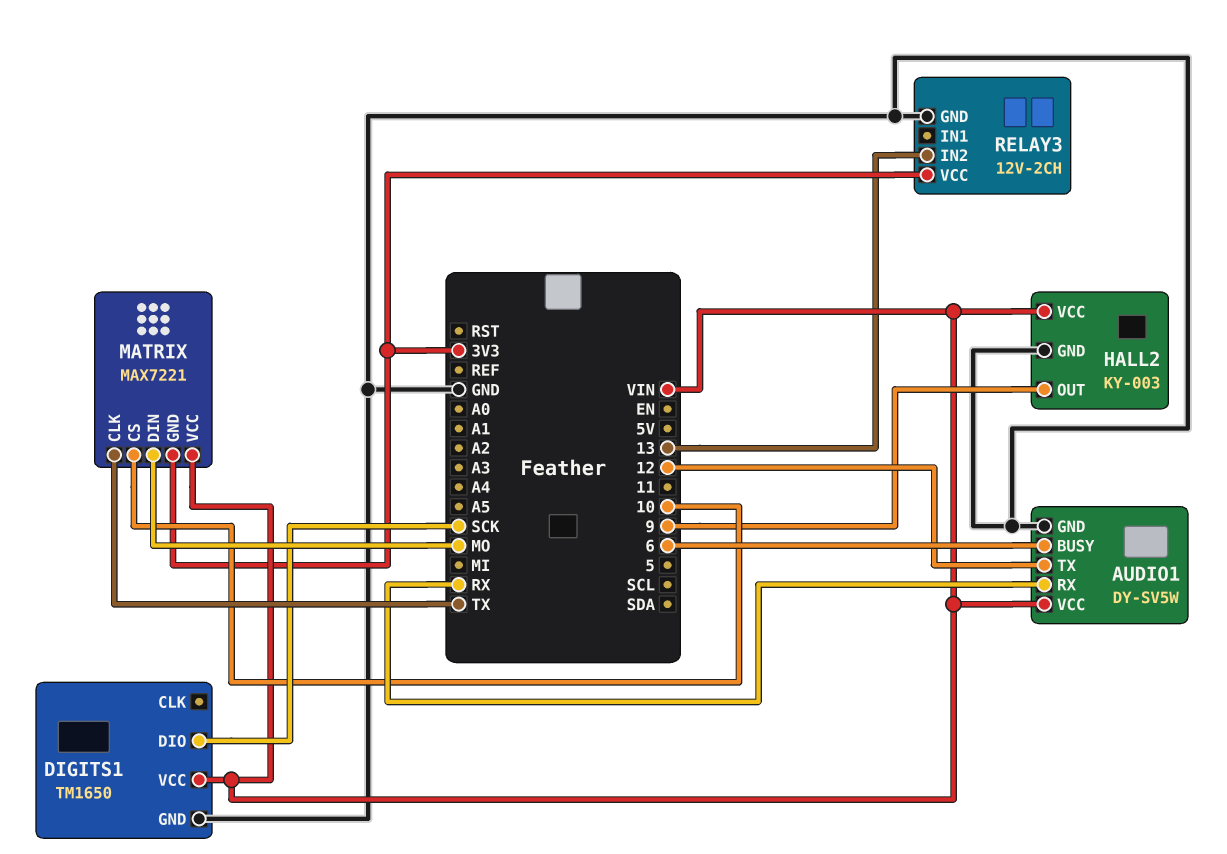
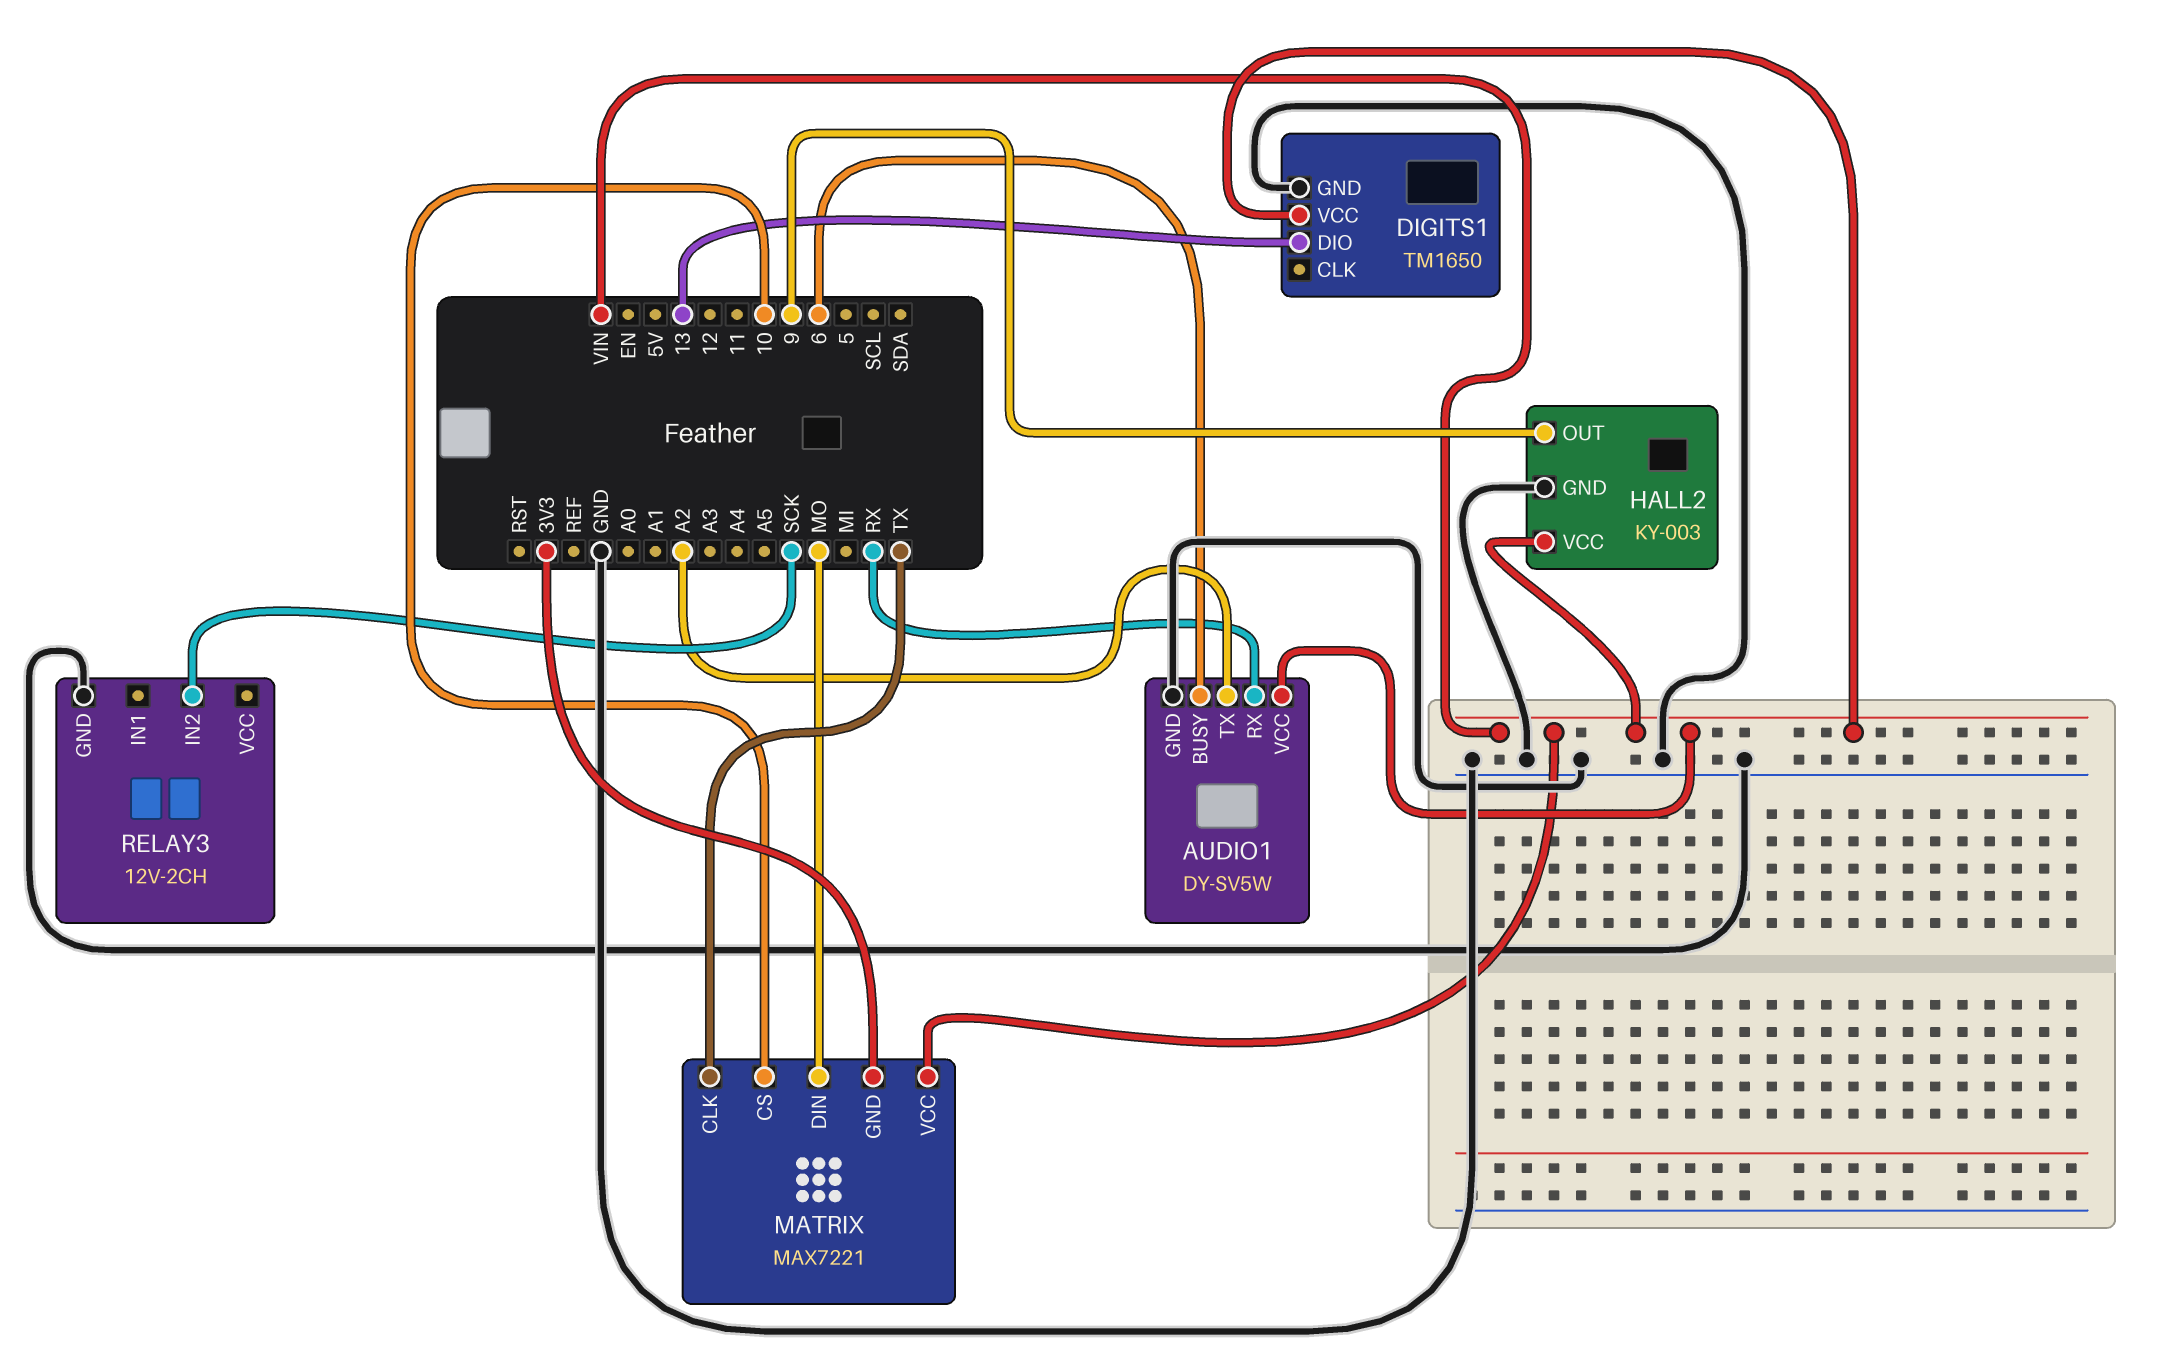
AUDIO1 pin TX: 12 -> A2
DIGITS1 pin DIO: SCK -> 13
RELAY3 pin IN2: 13 -> SCK
RELAY3 pin VCC: 3V3 -> none

